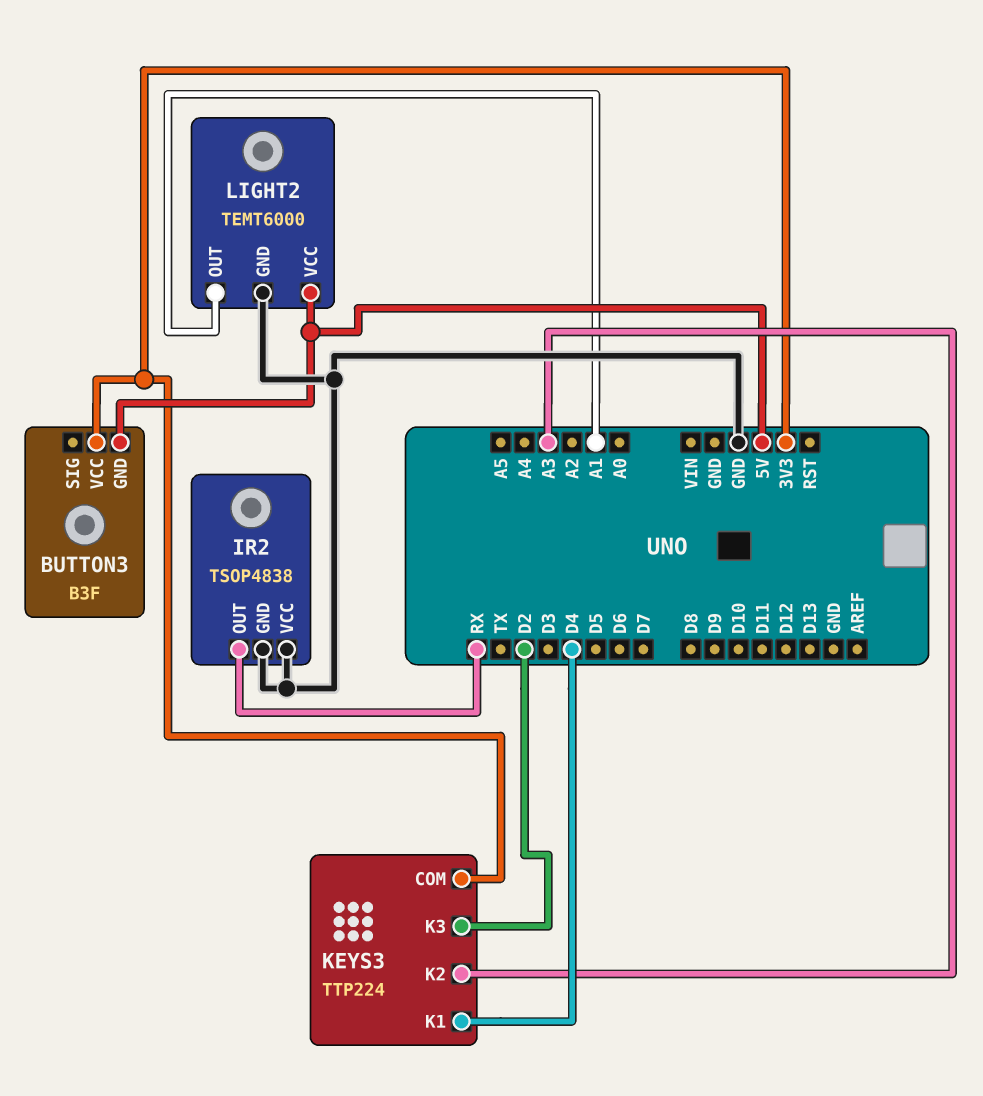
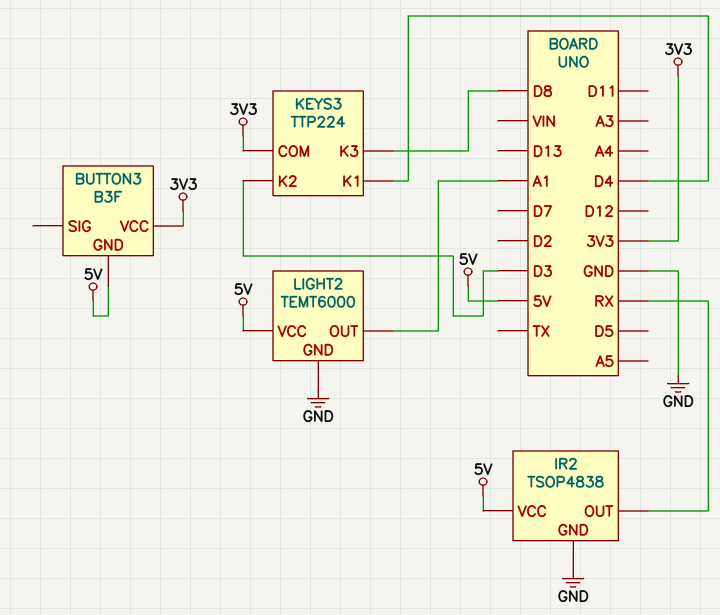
IR2 pin VCC: GND -> 5V
KEYS3 pin K2: A3 -> D3
KEYS3 pin K3: D2 -> D8

